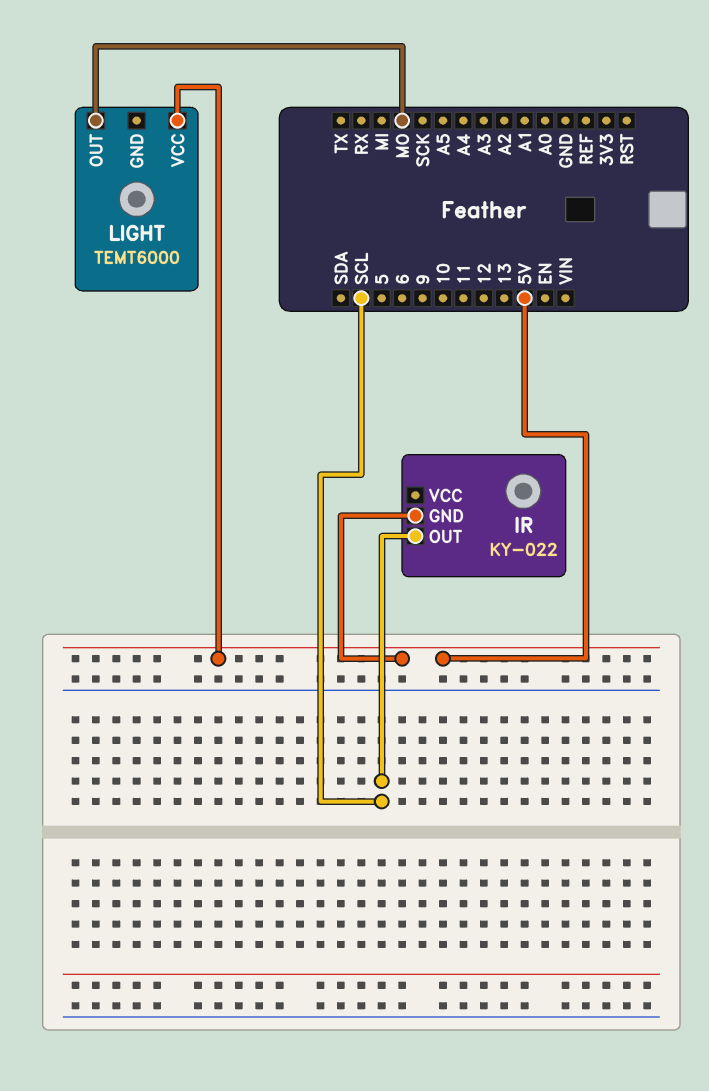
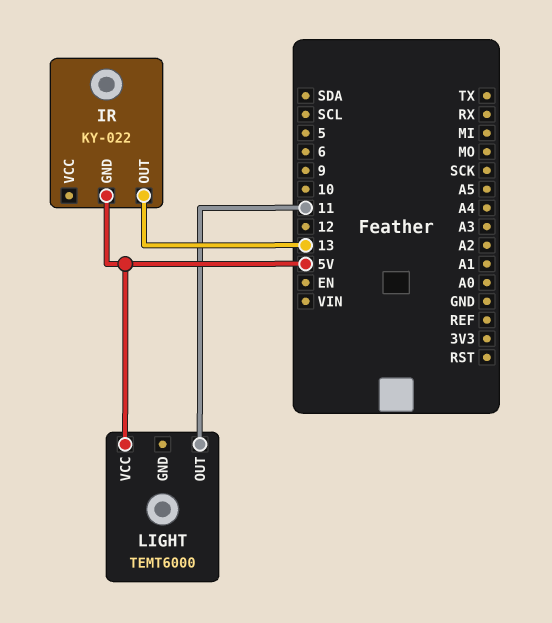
IR pin OUT: SCL -> 13
LIGHT pin OUT: MO -> 11

